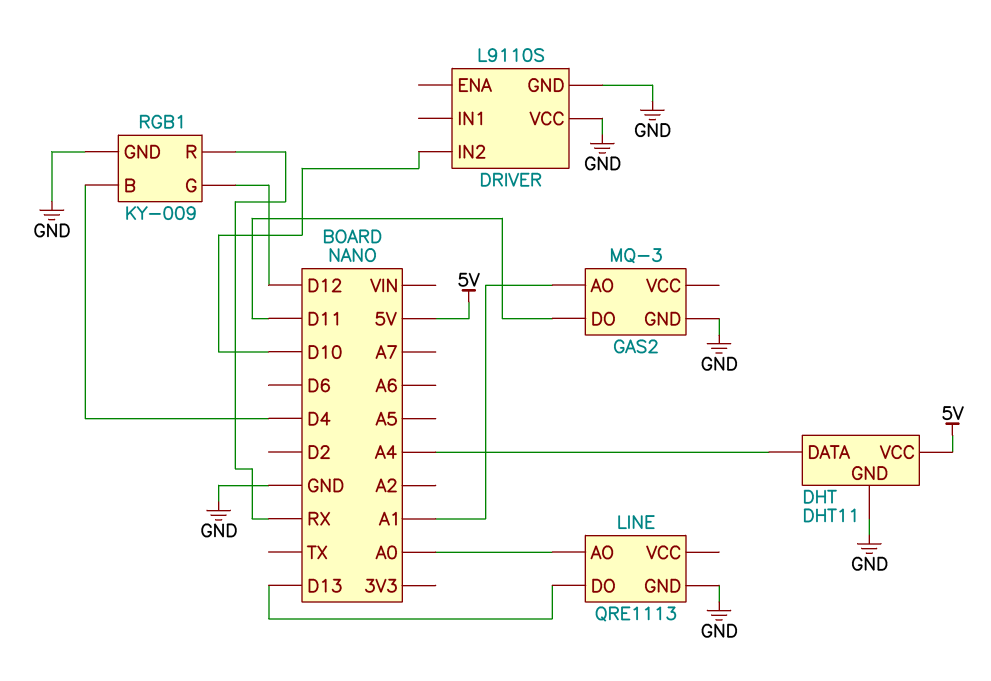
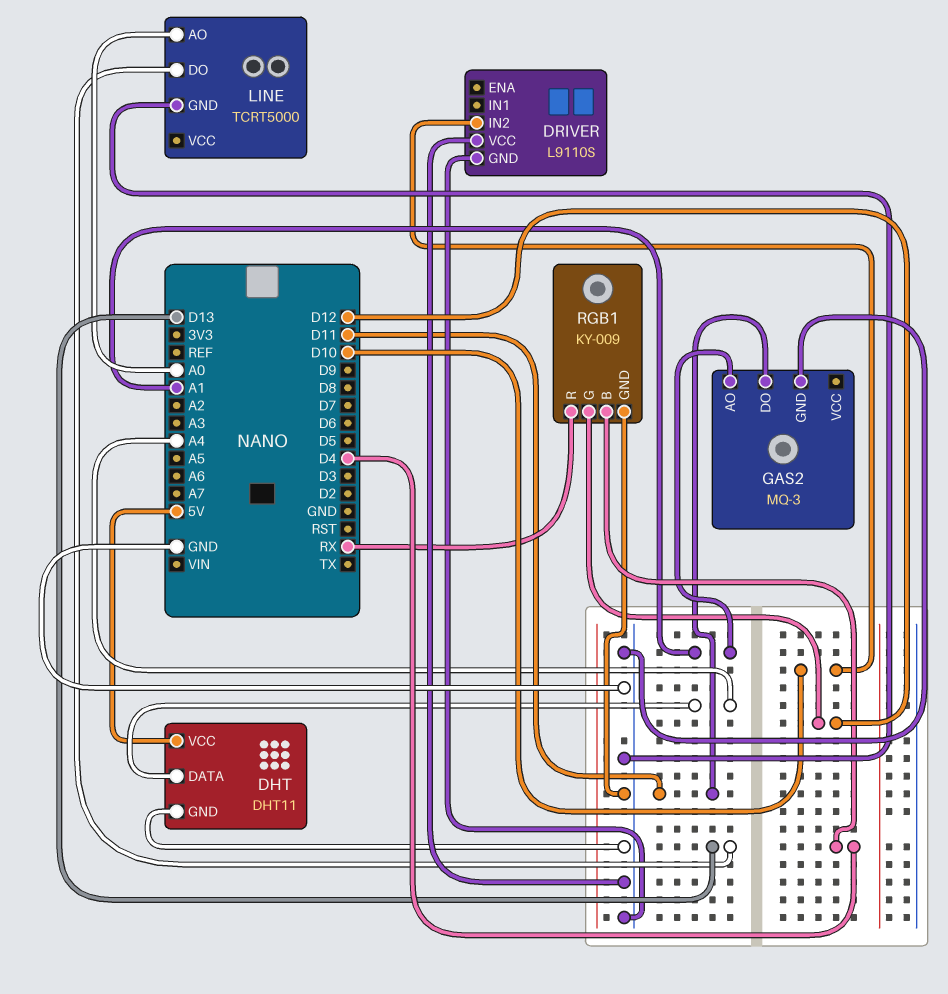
LINE: QRE1113 -> TCRT5000

